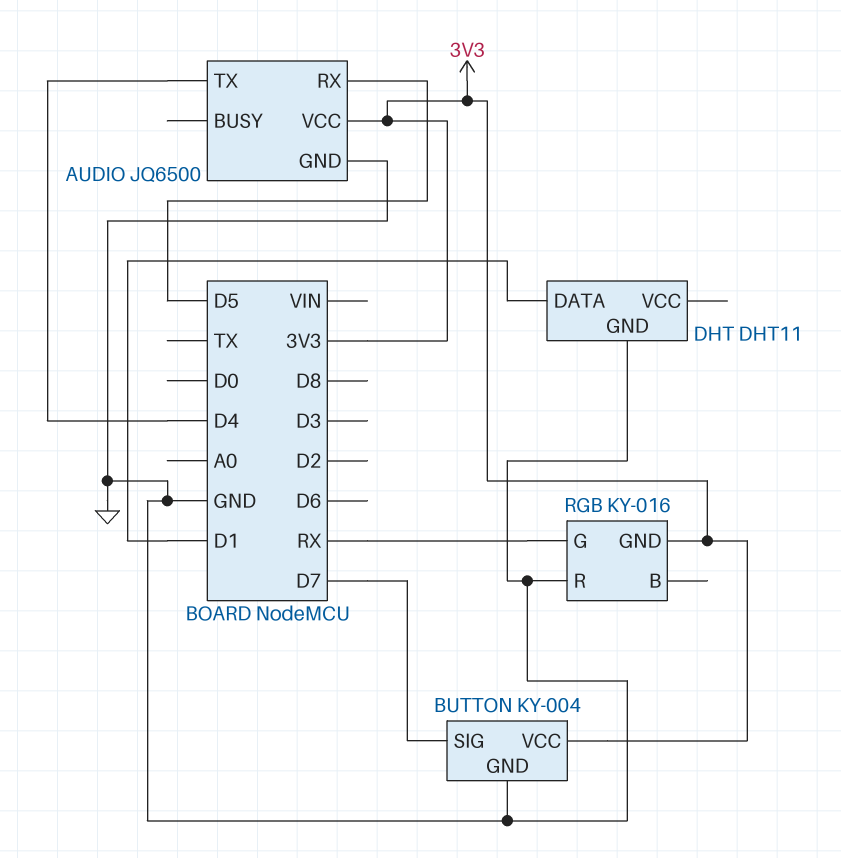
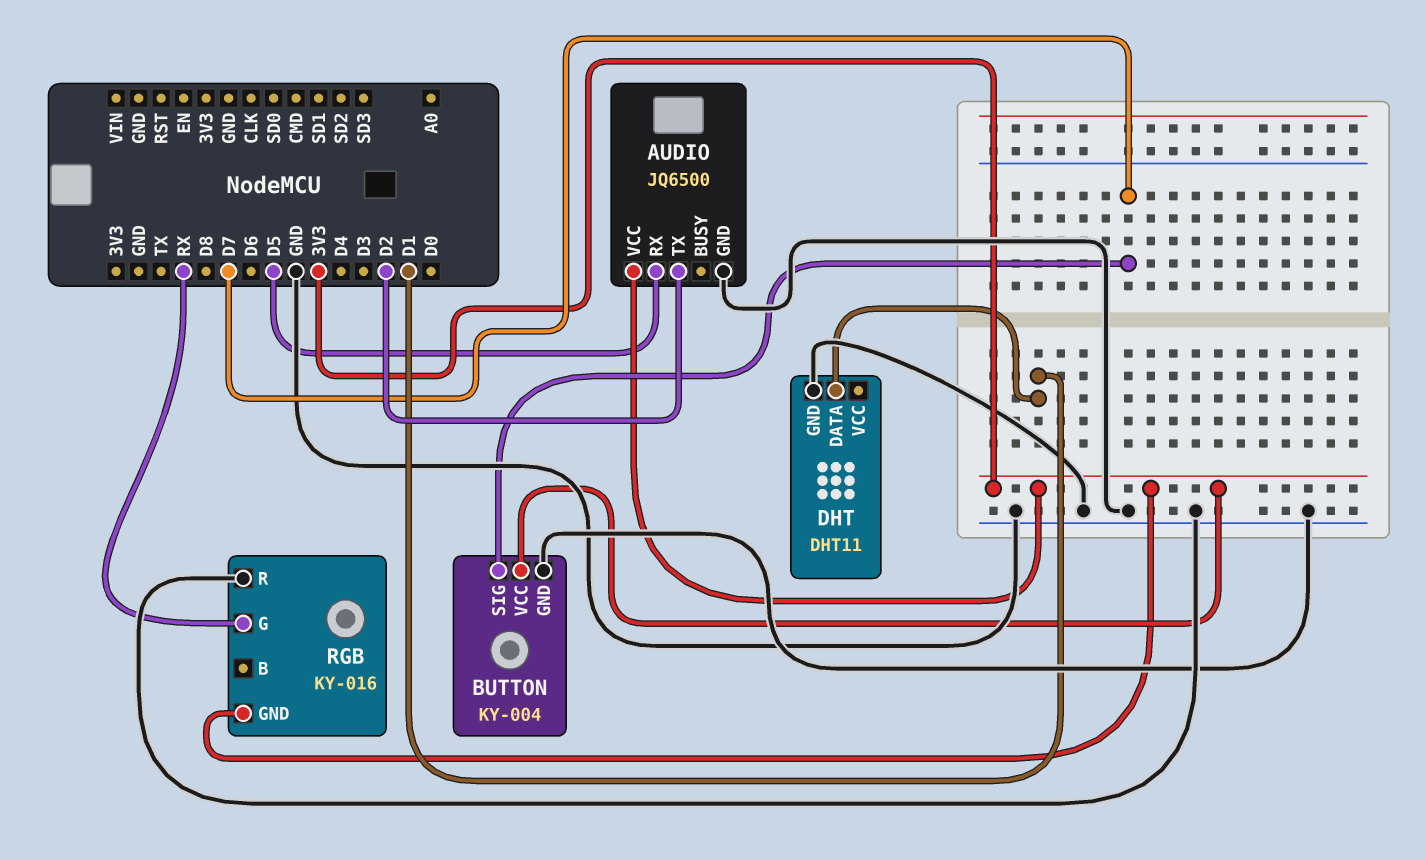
AUDIO pin TX: D4 -> D2

